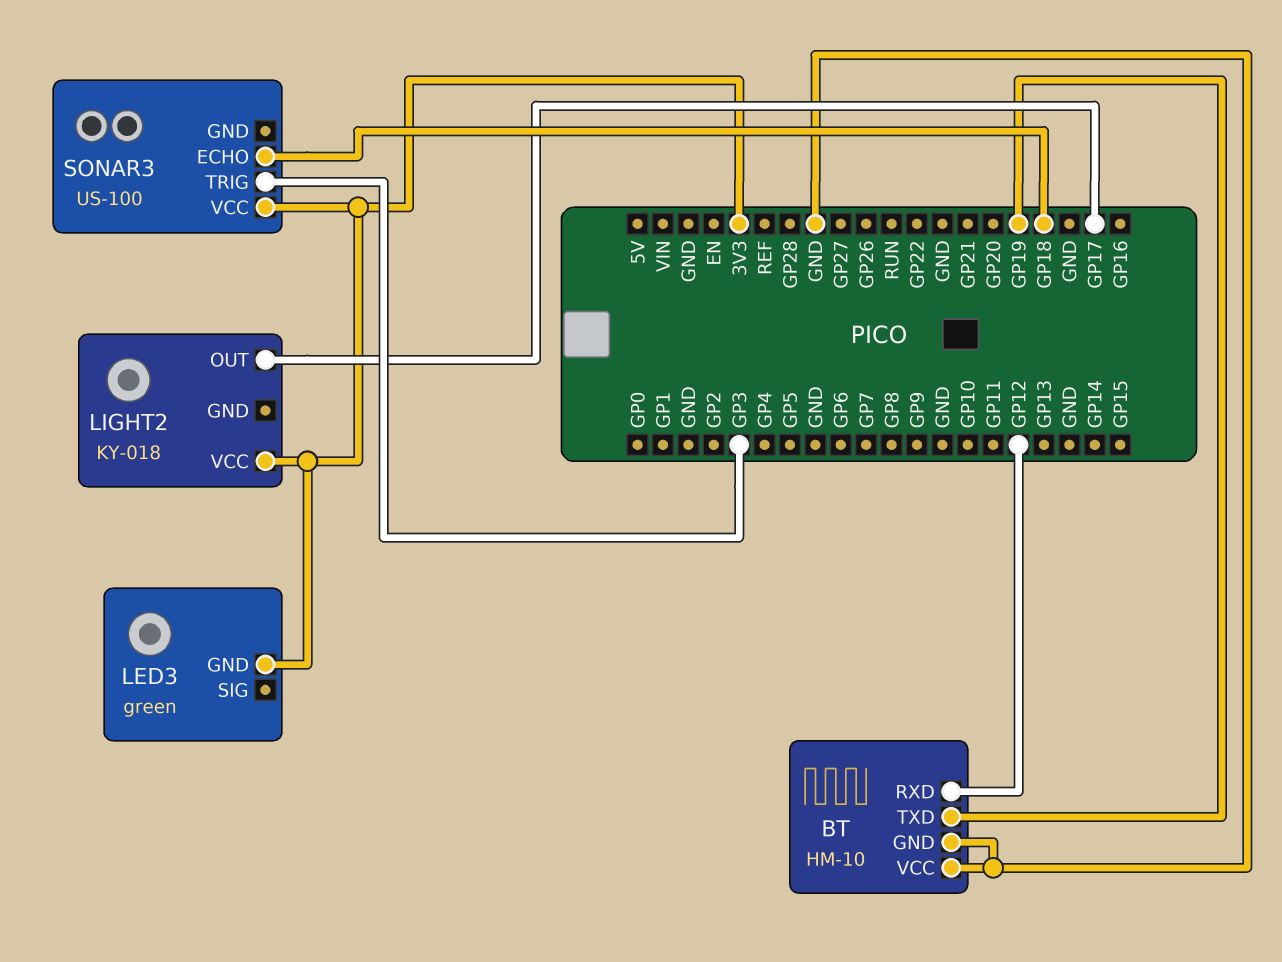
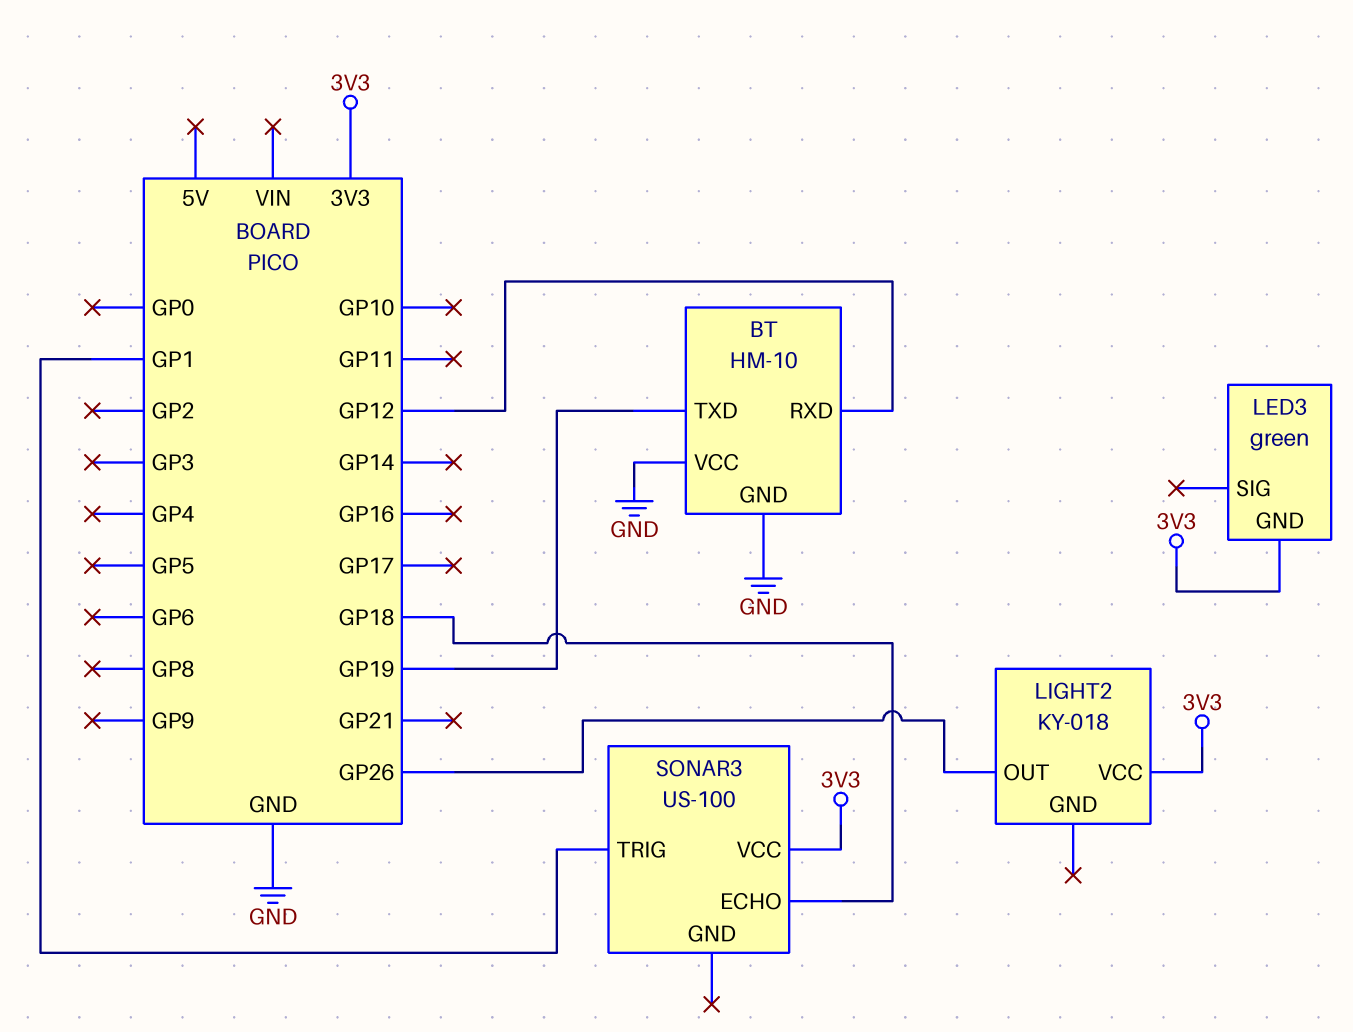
LIGHT2 pin OUT: GP17 -> GP26
SONAR3 pin TRIG: GP3 -> GP1

